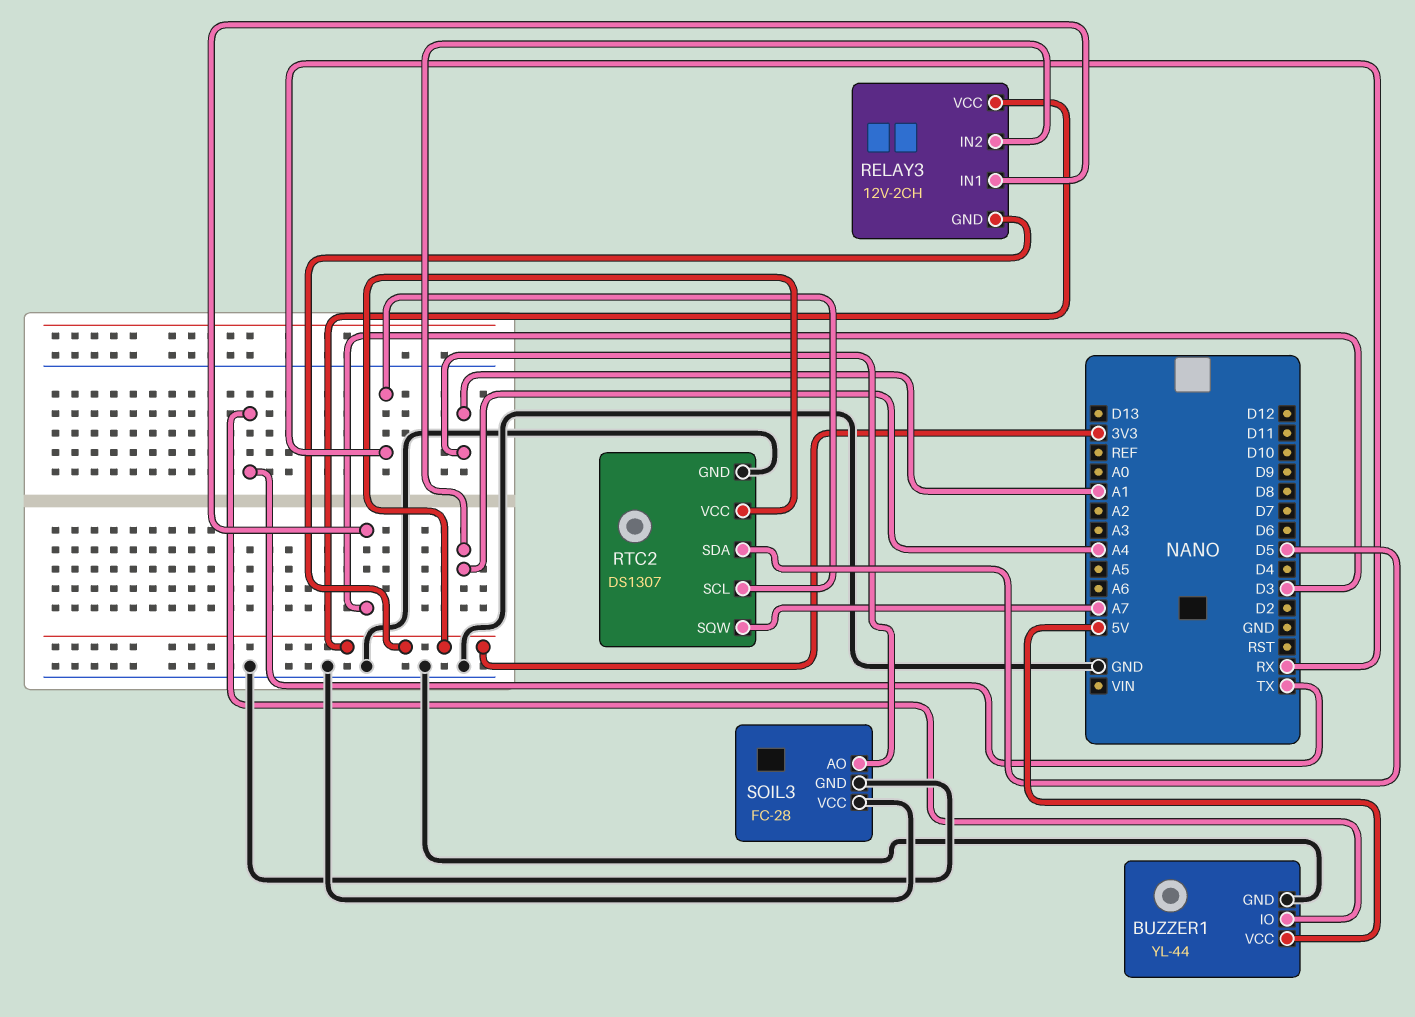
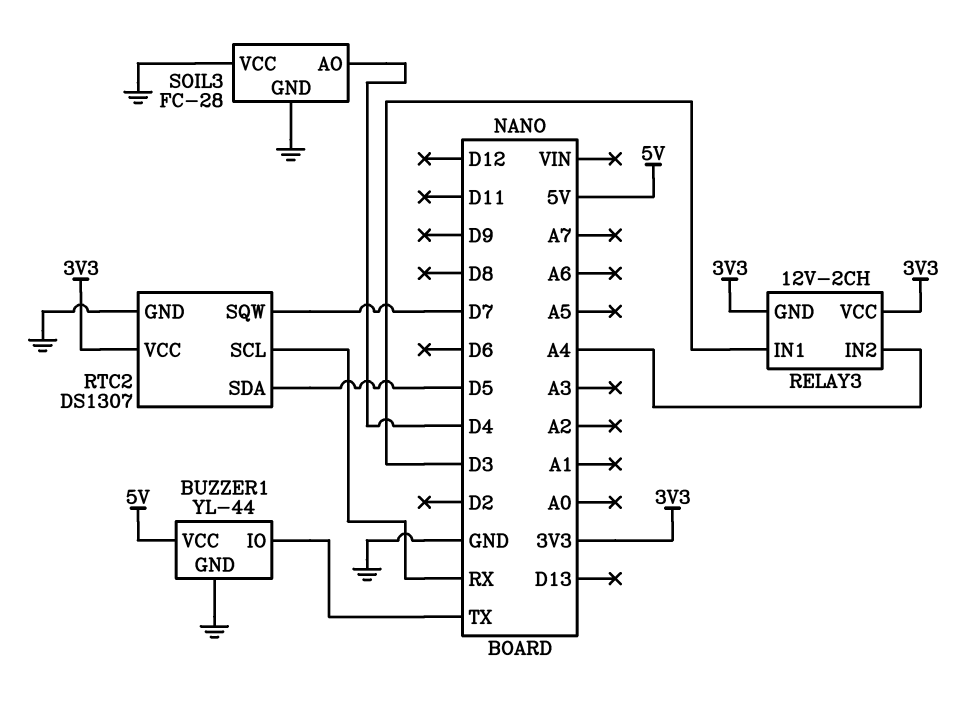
RTC2 pin SQW: A7 -> D7
SOIL3 pin AO: A1 -> D4

